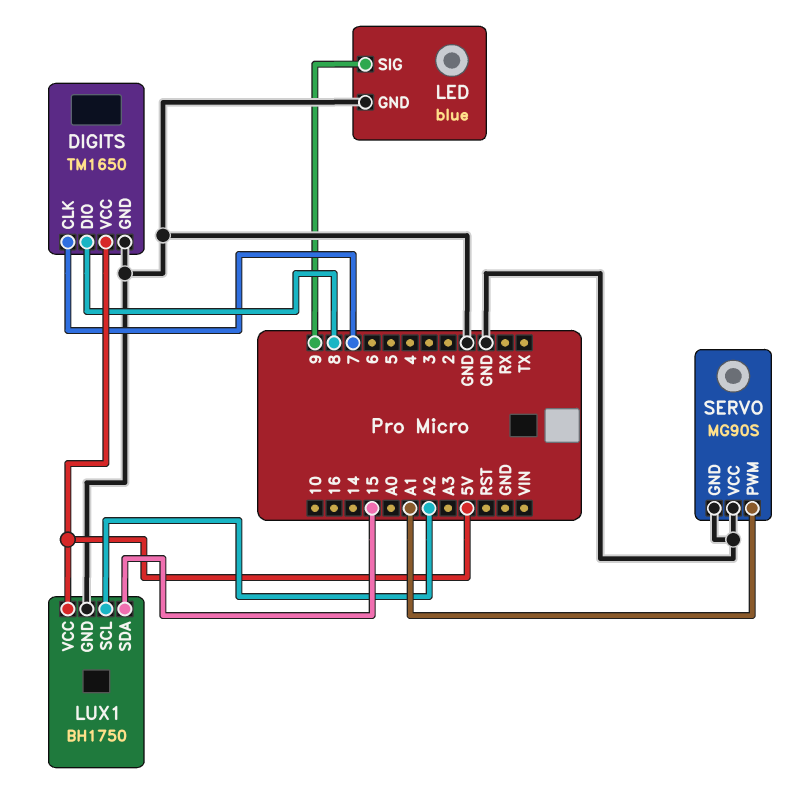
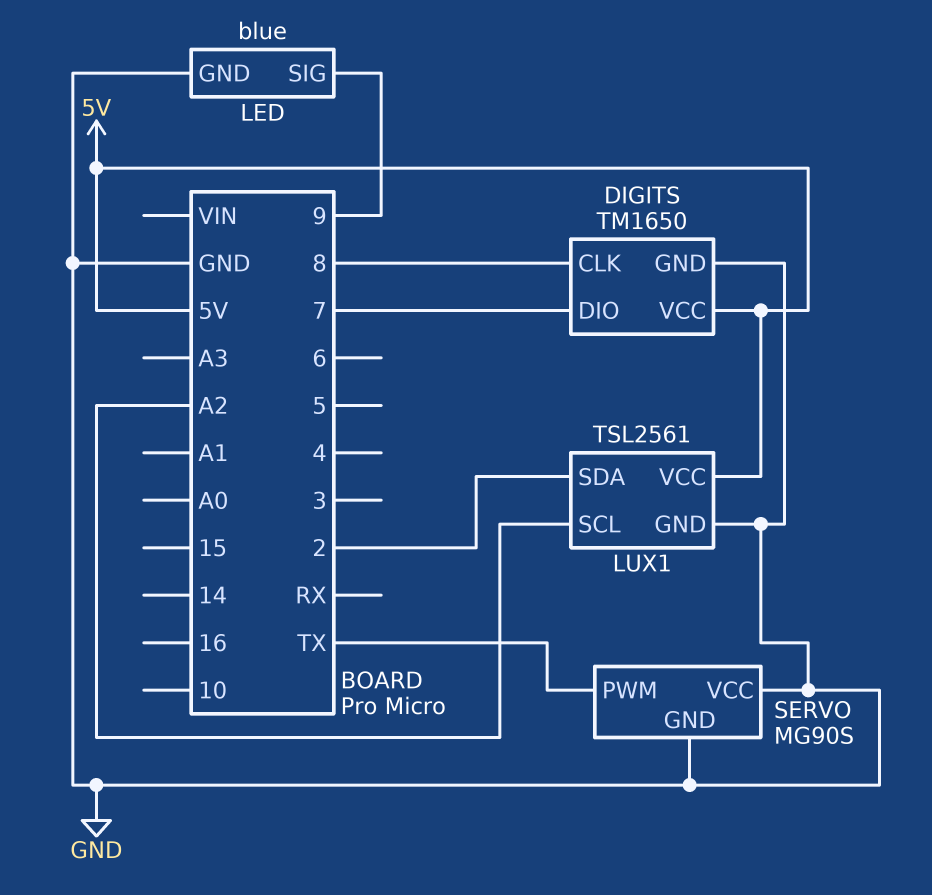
DIGITS pin CLK: 7 -> 8
DIGITS pin DIO: 8 -> 7
LUX1: BH1750 -> TSL2561
LUX1 pin SDA: 15 -> 2
SERVO pin PWM: A1 -> TX

